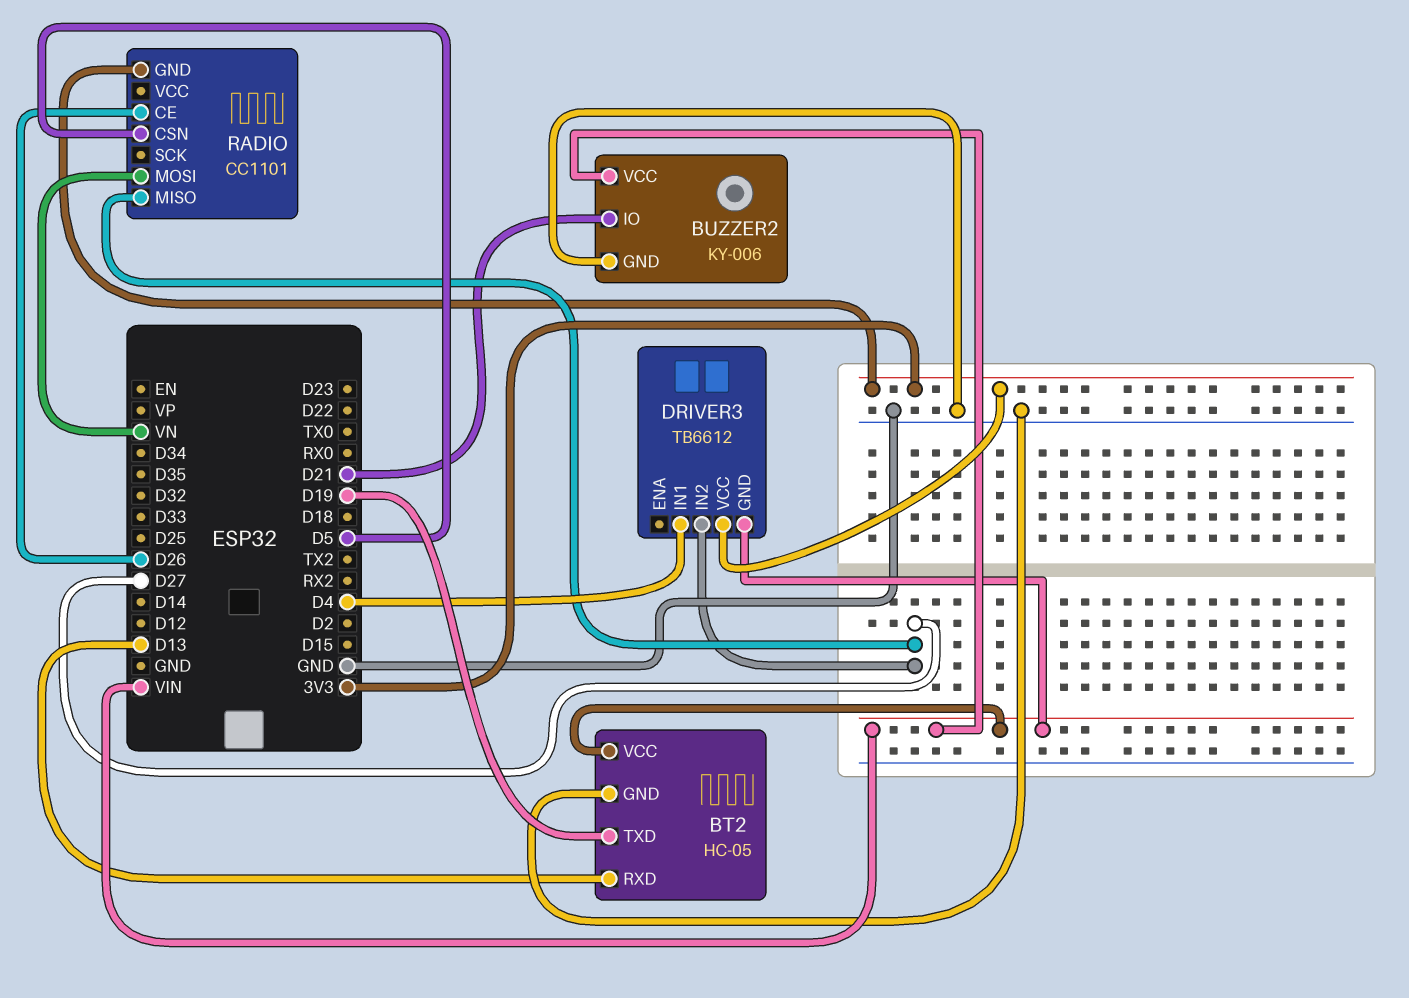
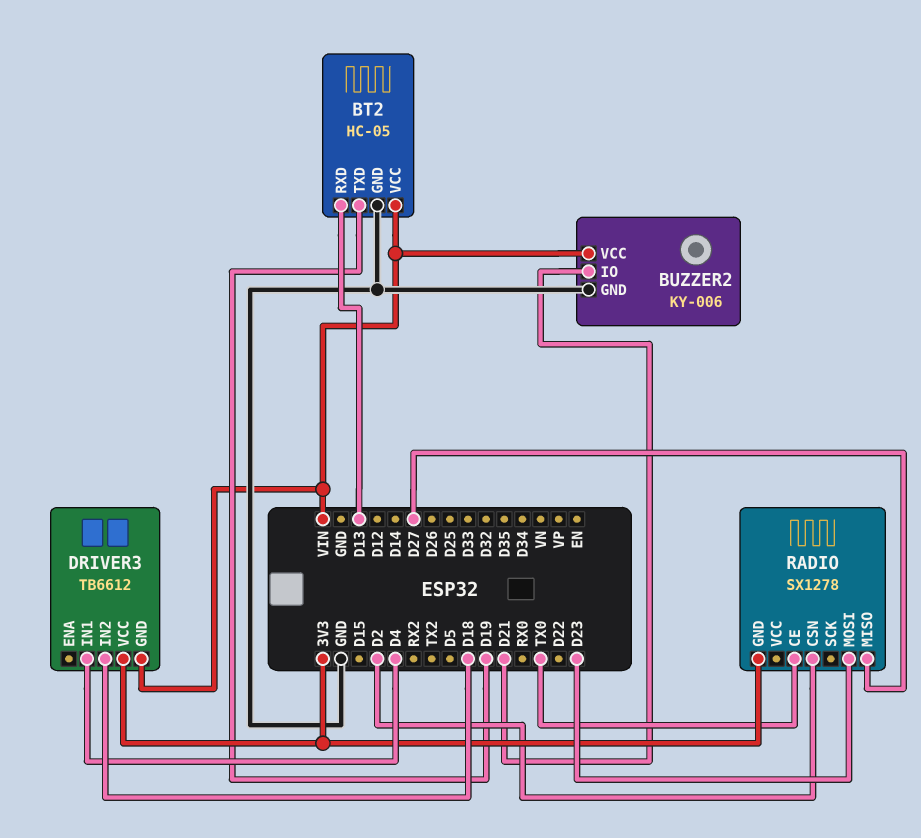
DRIVER3 pin IN2: D27 -> D18
RADIO: CC1101 -> SX1278
RADIO pin CE: D26 -> TX0
RADIO pin CSN: D5 -> D2
RADIO pin MOSI: VN -> D23

